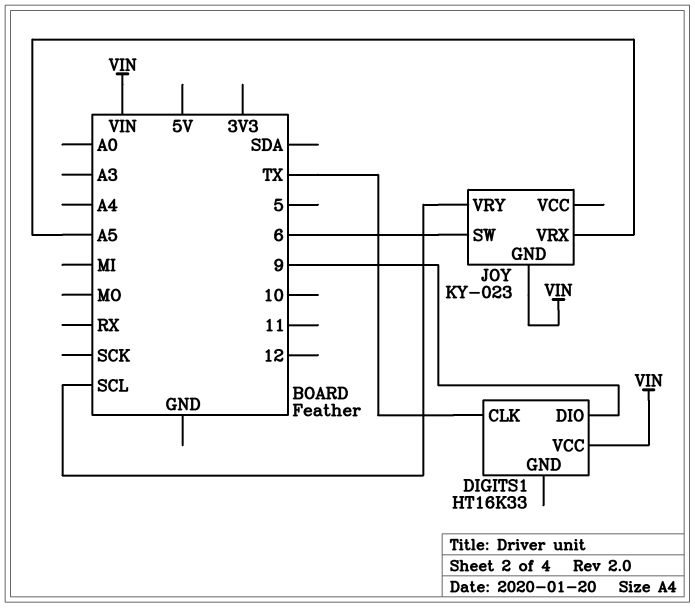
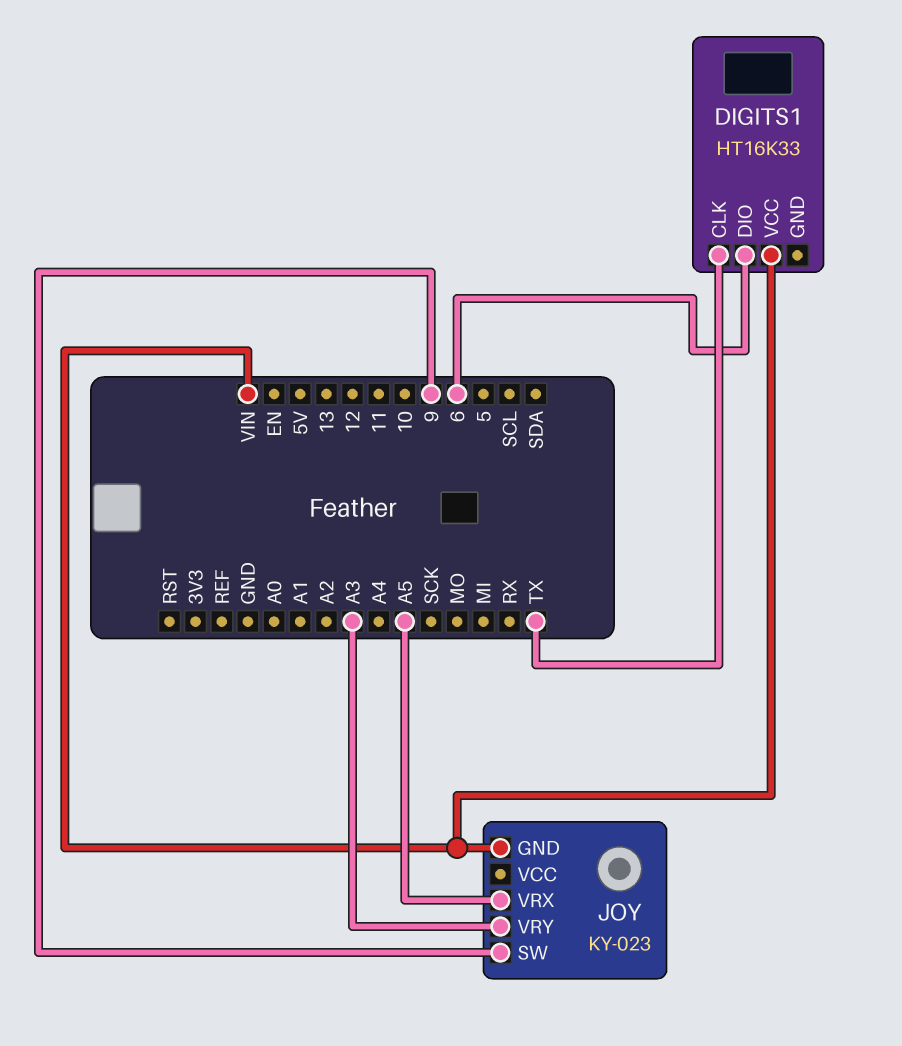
DIGITS1 pin DIO: 9 -> 6
JOY pin SW: 6 -> 9
JOY pin VRY: SCL -> A3

